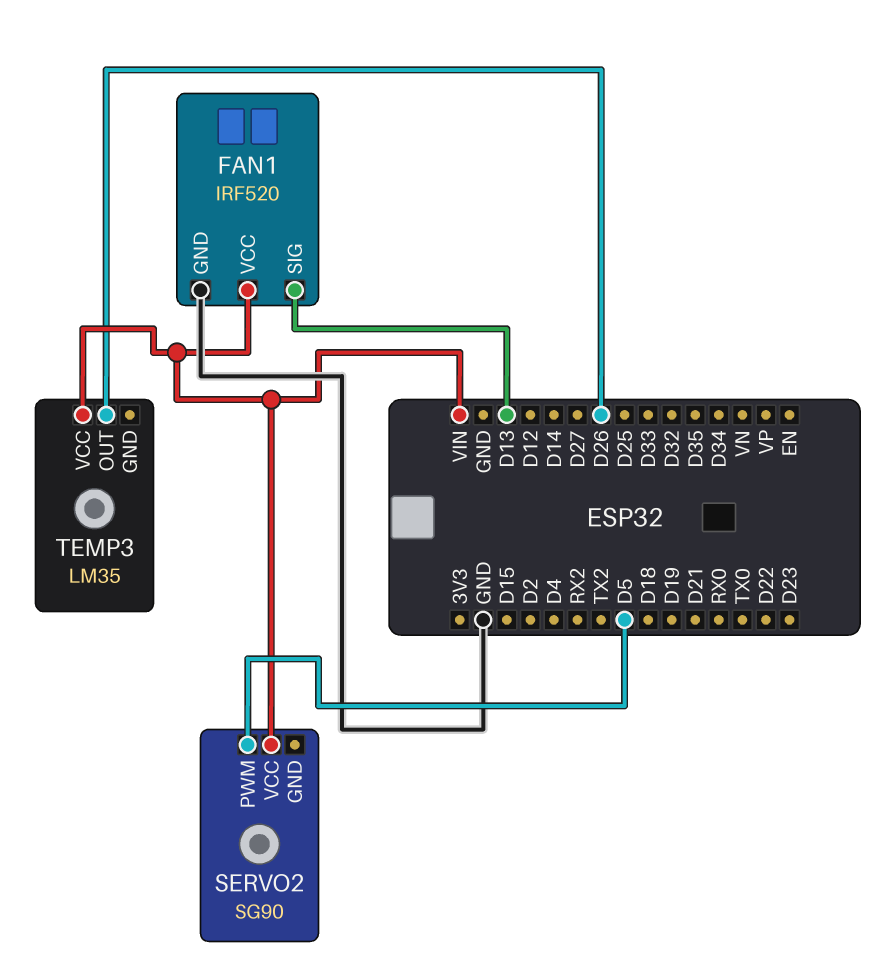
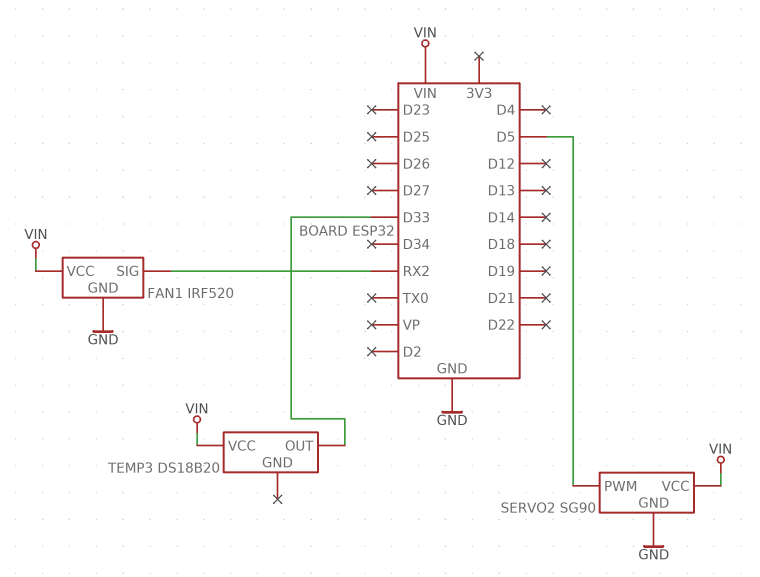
FAN1 pin SIG: D13 -> RX2
SERVO2 pin GND: none -> GND
TEMP3: LM35 -> DS18B20
TEMP3 pin OUT: D26 -> D33

